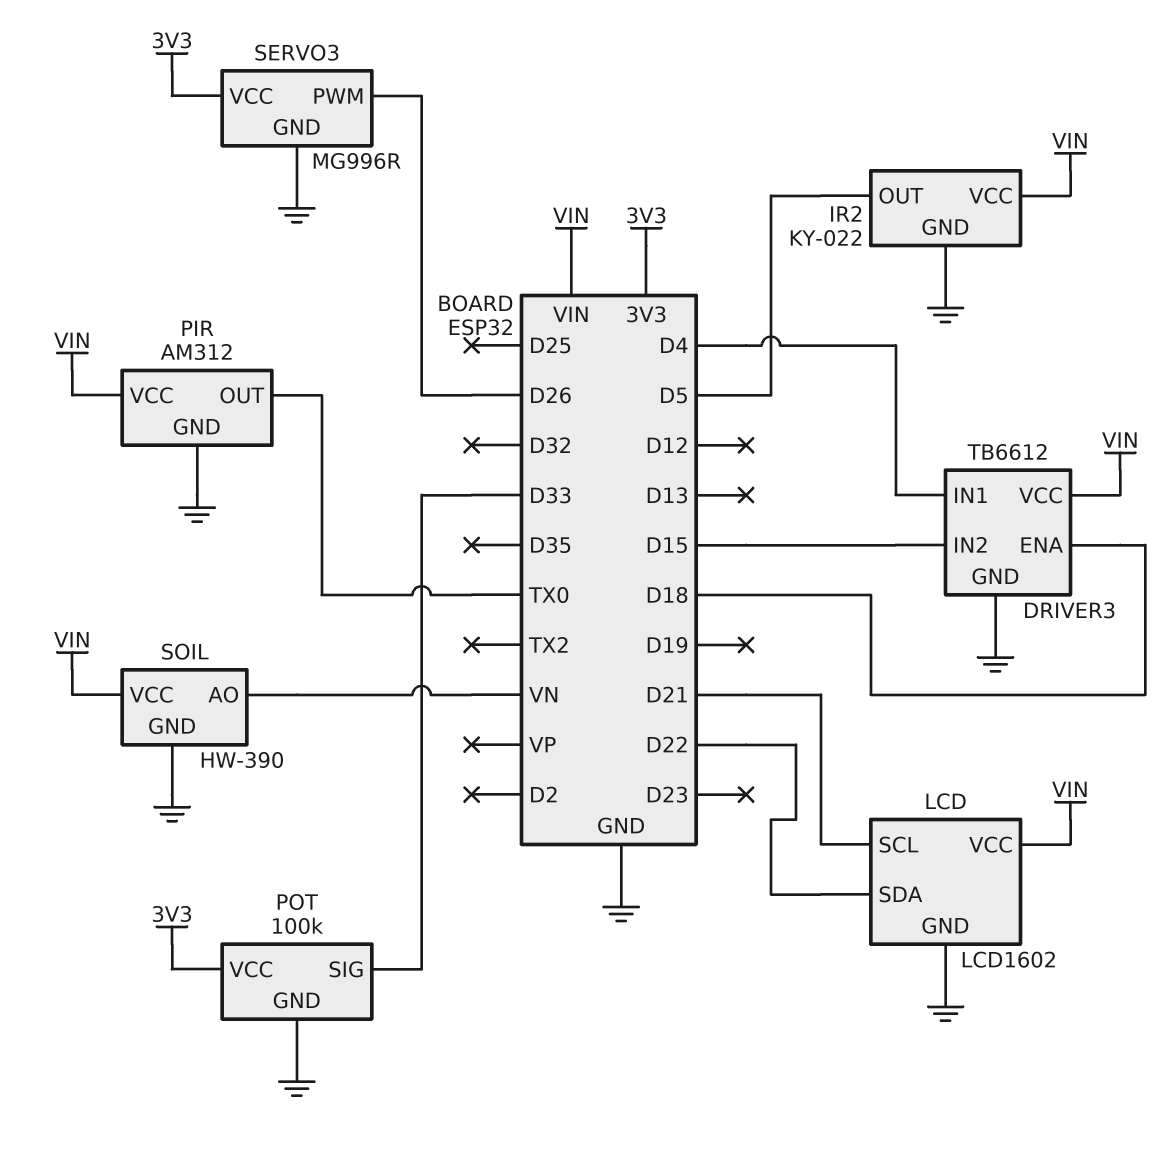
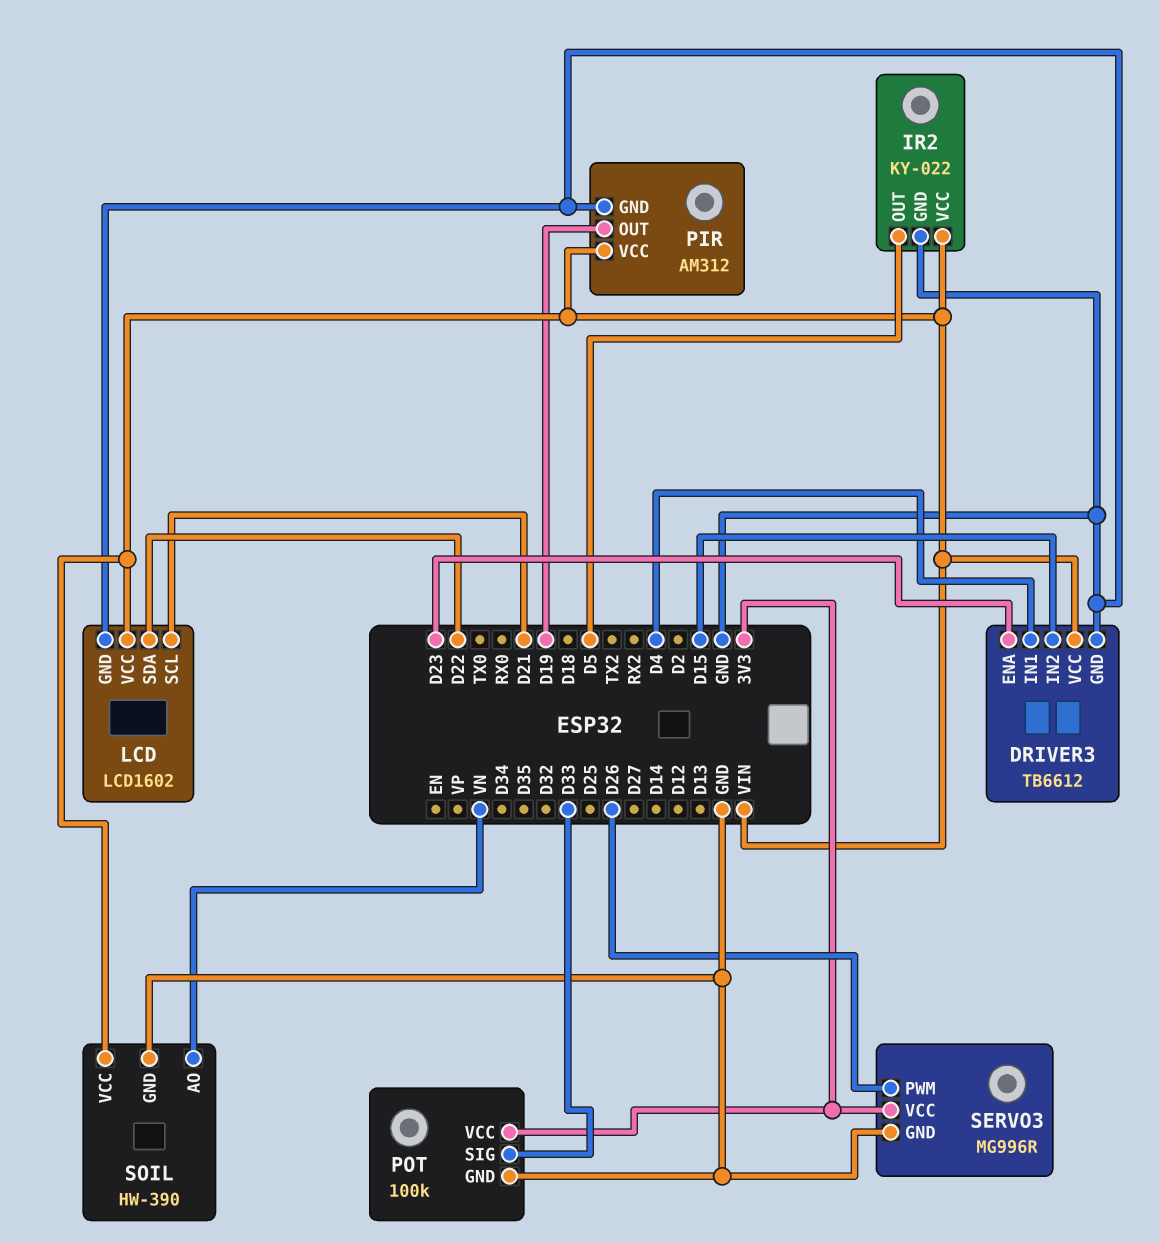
DRIVER3 pin ENA: D18 -> D23
PIR pin OUT: TX0 -> D19

